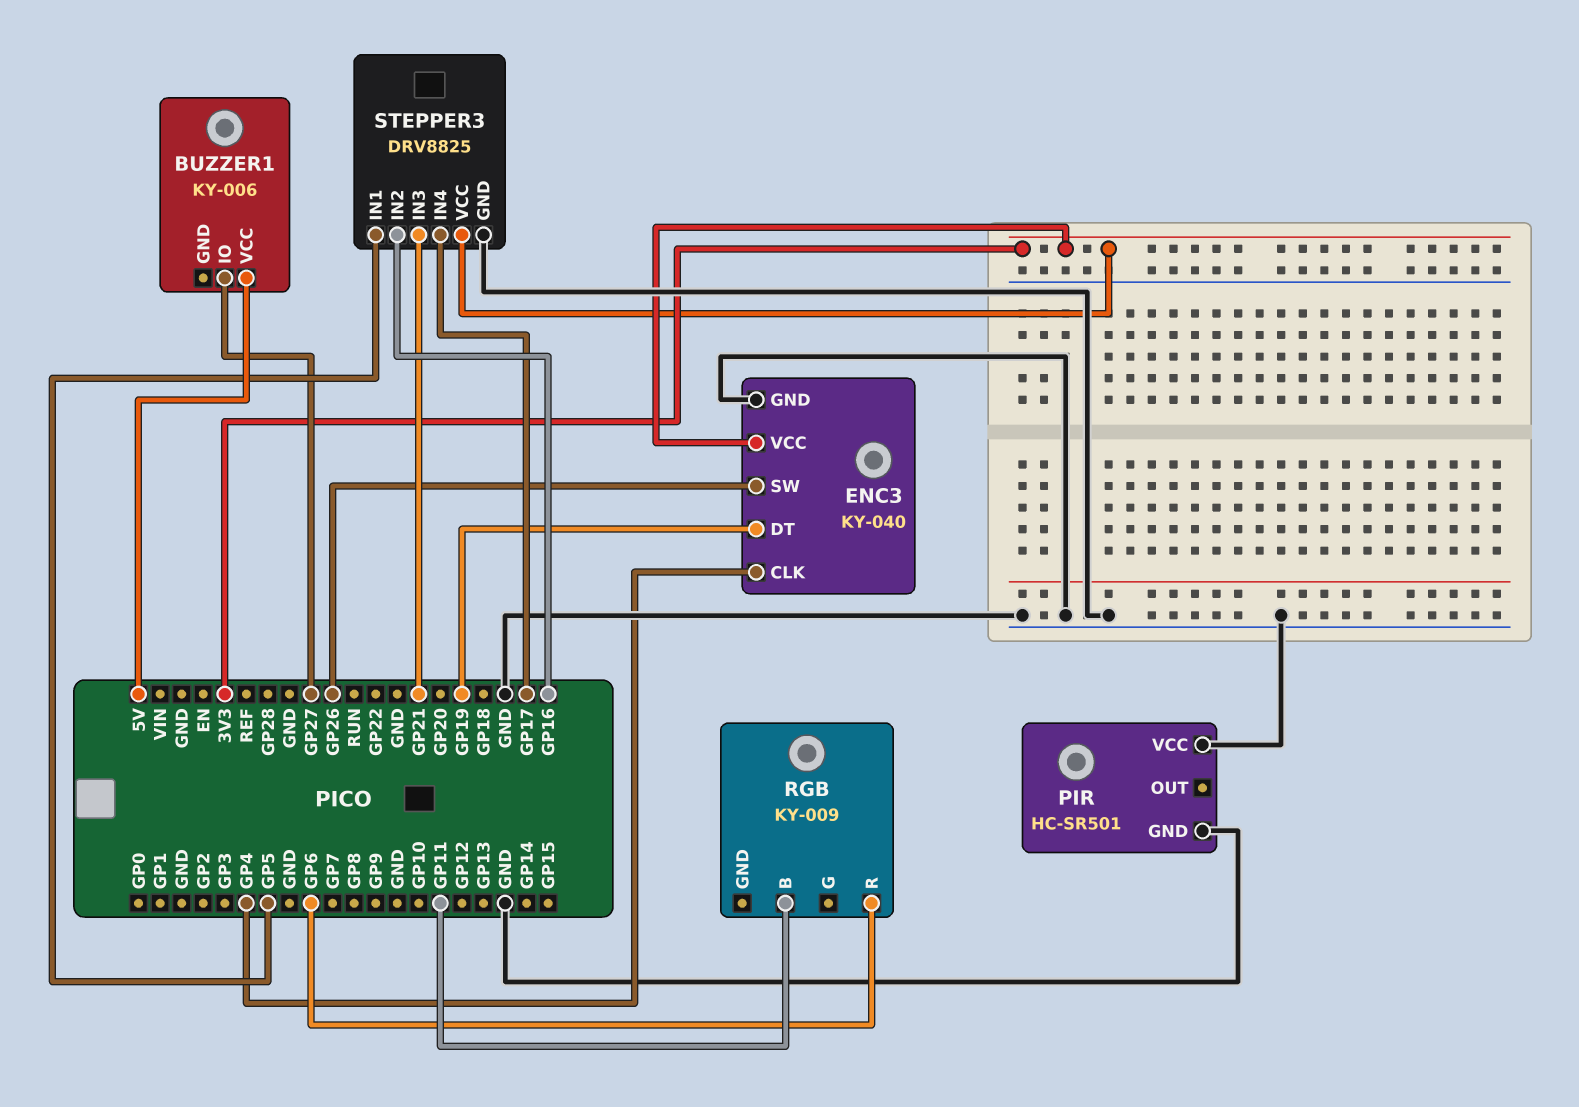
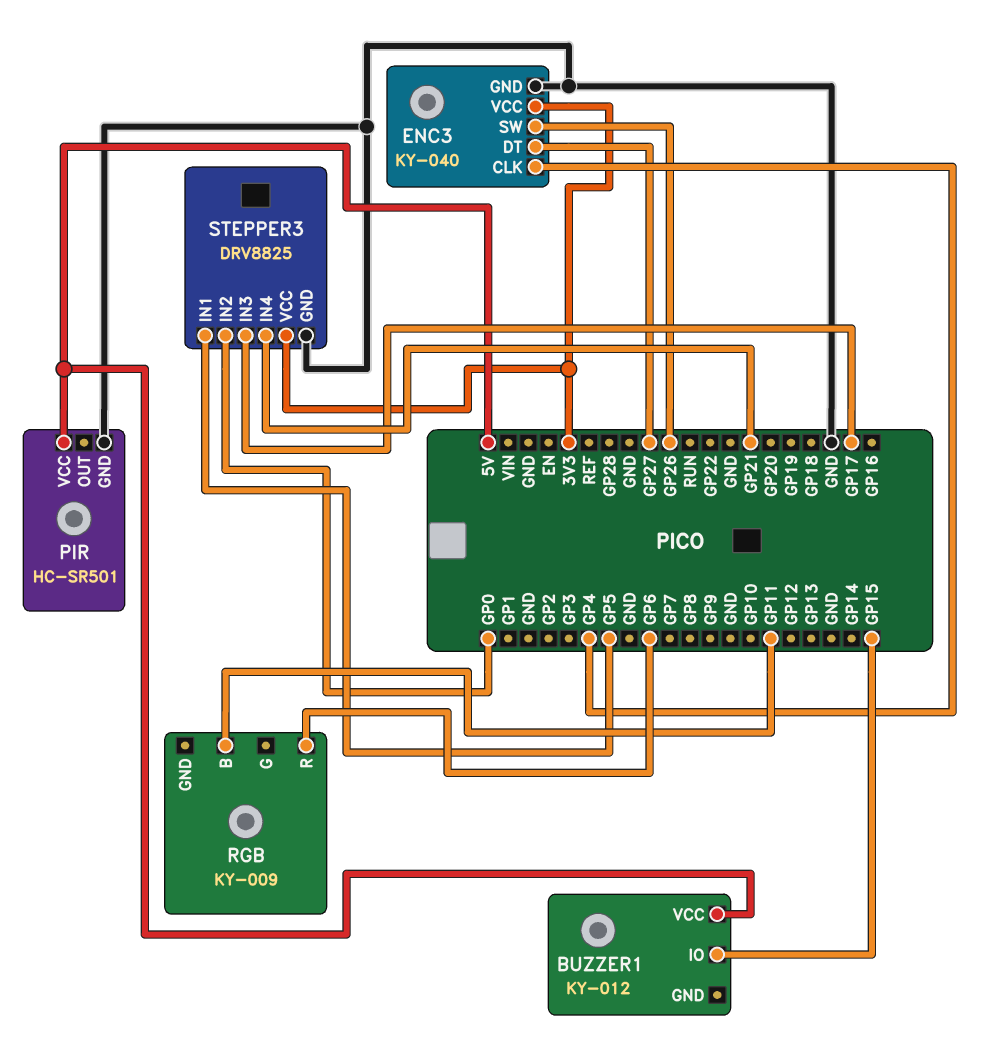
BUZZER1: KY-006 -> KY-012
BUZZER1 pin IO: GP27 -> GP15
ENC3 pin DT: GP19 -> GP27
PIR pin VCC: GND -> 5V
STEPPER3 pin IN2: GP16 -> GP0
STEPPER3 pin IN3: GP21 -> GP17
STEPPER3 pin IN4: GP17 -> GP21

